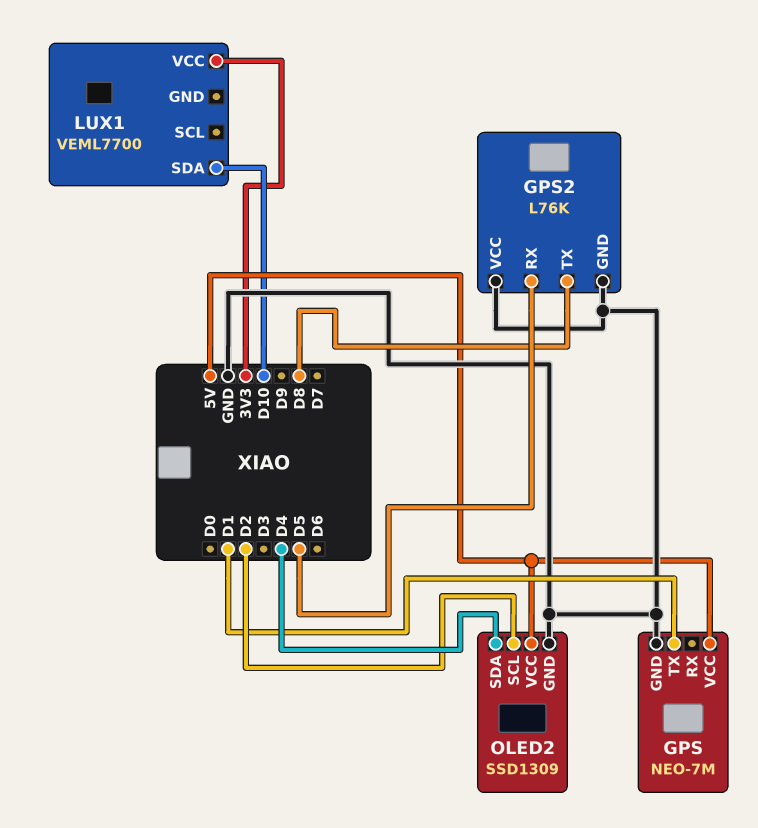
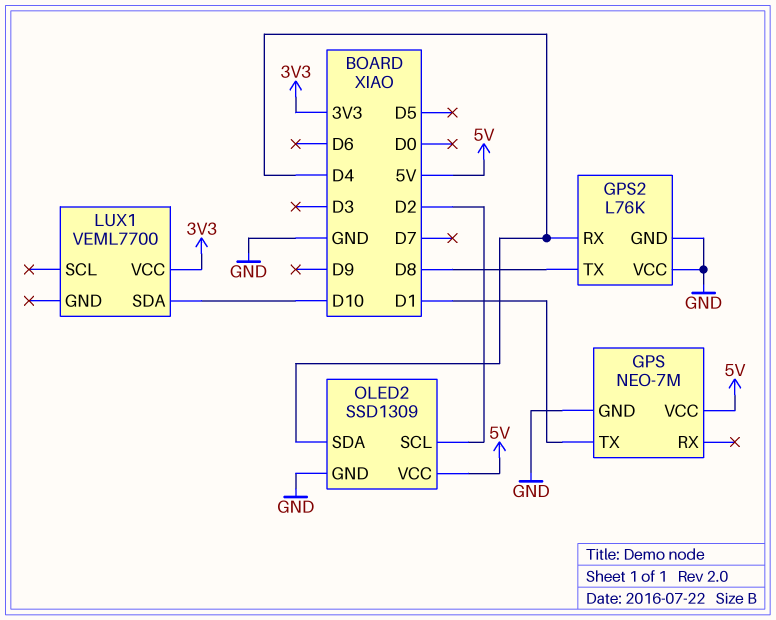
GPS2 pin RX: D5 -> D4

